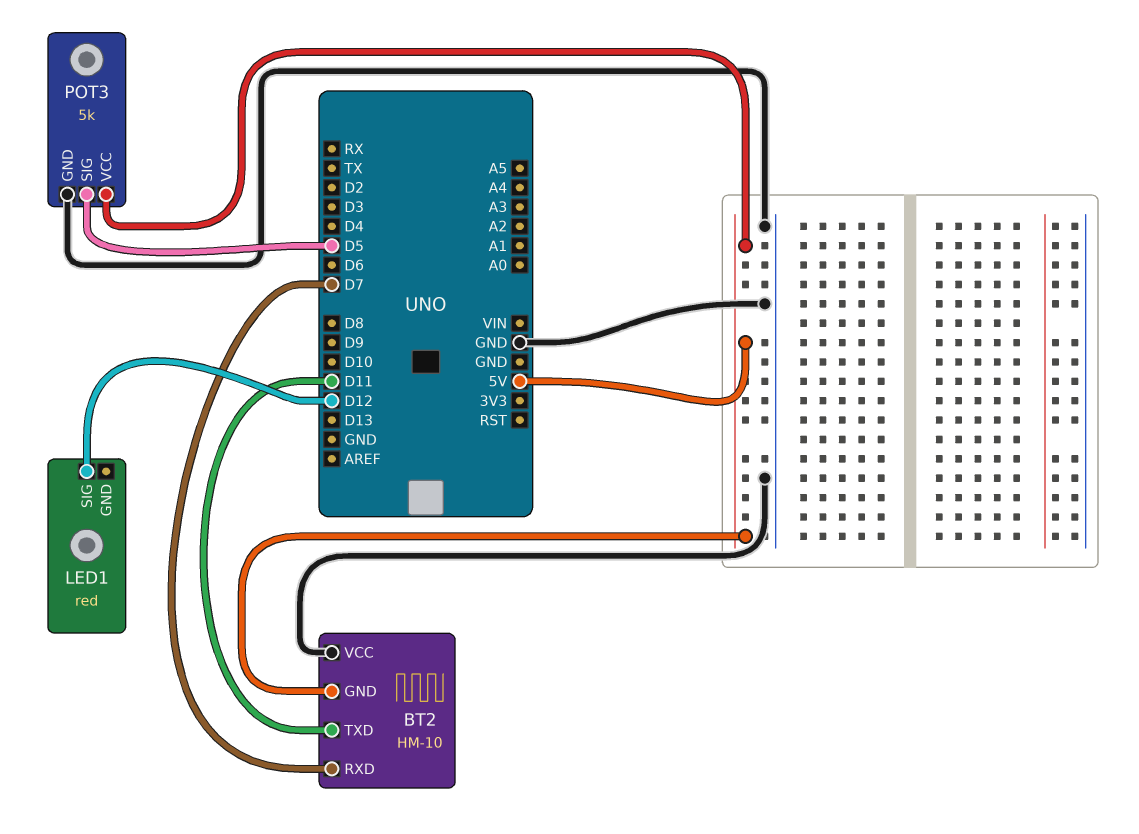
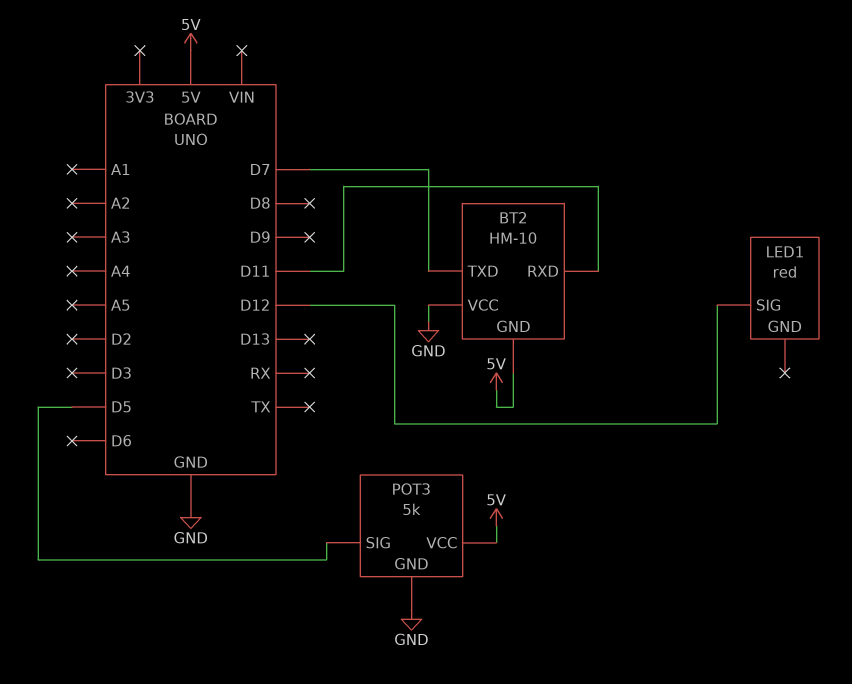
BT2 pin RXD: D7 -> D11
BT2 pin TXD: D11 -> D7

